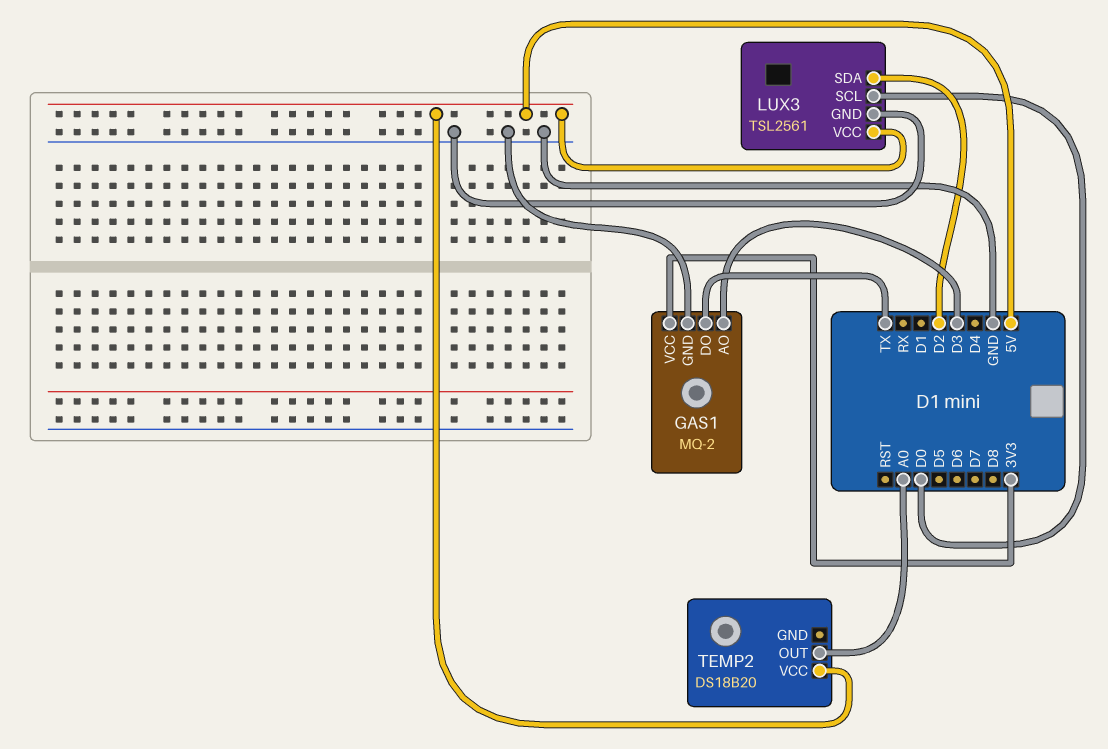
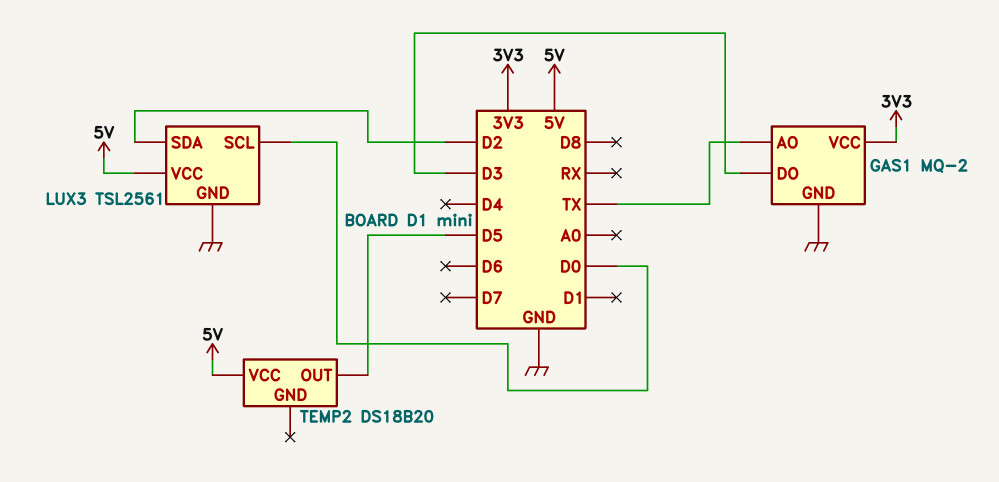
GAS1 pin AO: D3 -> TX
GAS1 pin DO: TX -> D3
TEMP2 pin OUT: A0 -> D5

